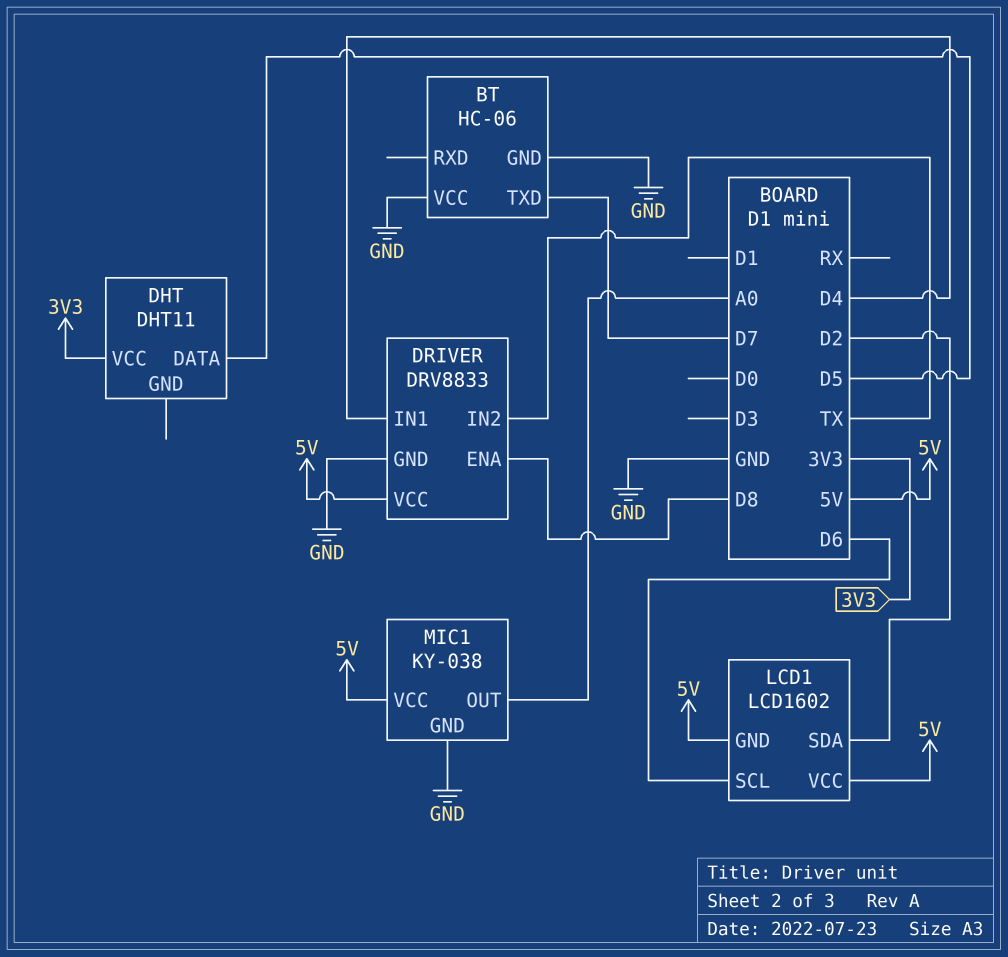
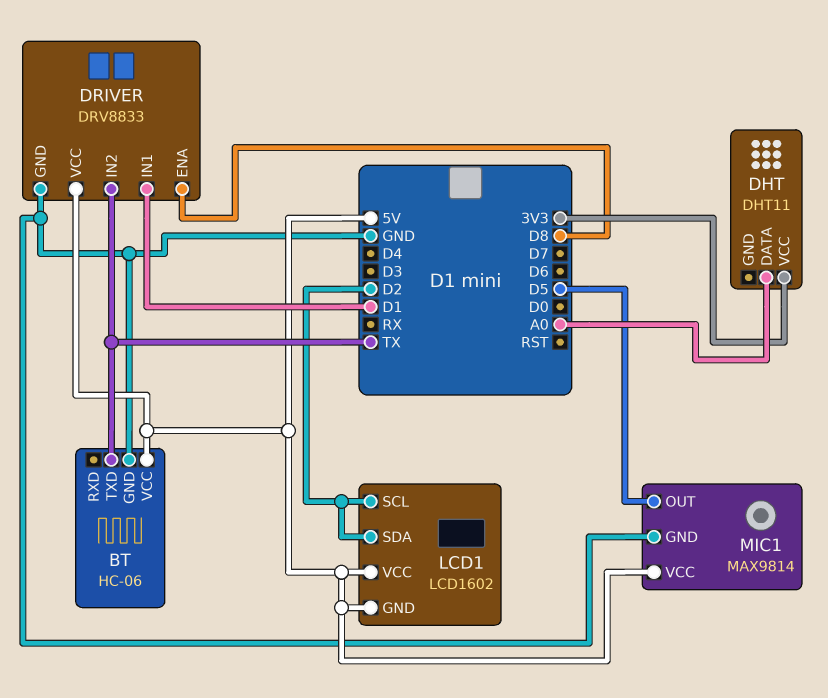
BT pin TXD: D7 -> TX
BT pin VCC: GND -> 5V
DHT pin DATA: D5 -> A0
DRIVER pin IN1: D4 -> D1
LCD1 pin SCL: D6 -> D2
MIC1: KY-038 -> MAX9814
MIC1 pin OUT: A0 -> D5

